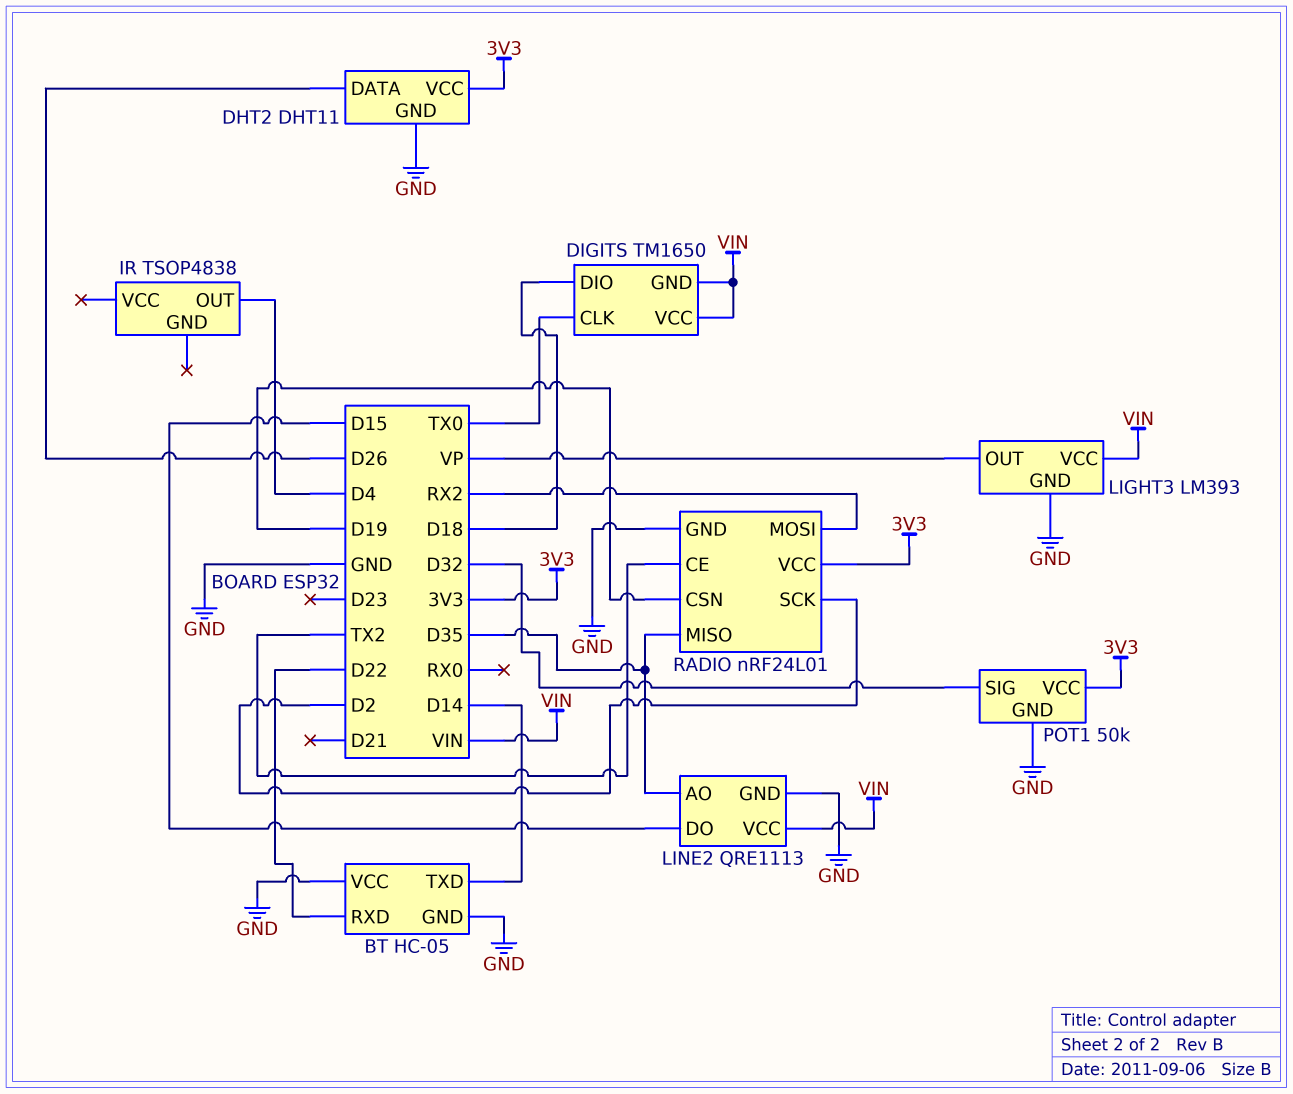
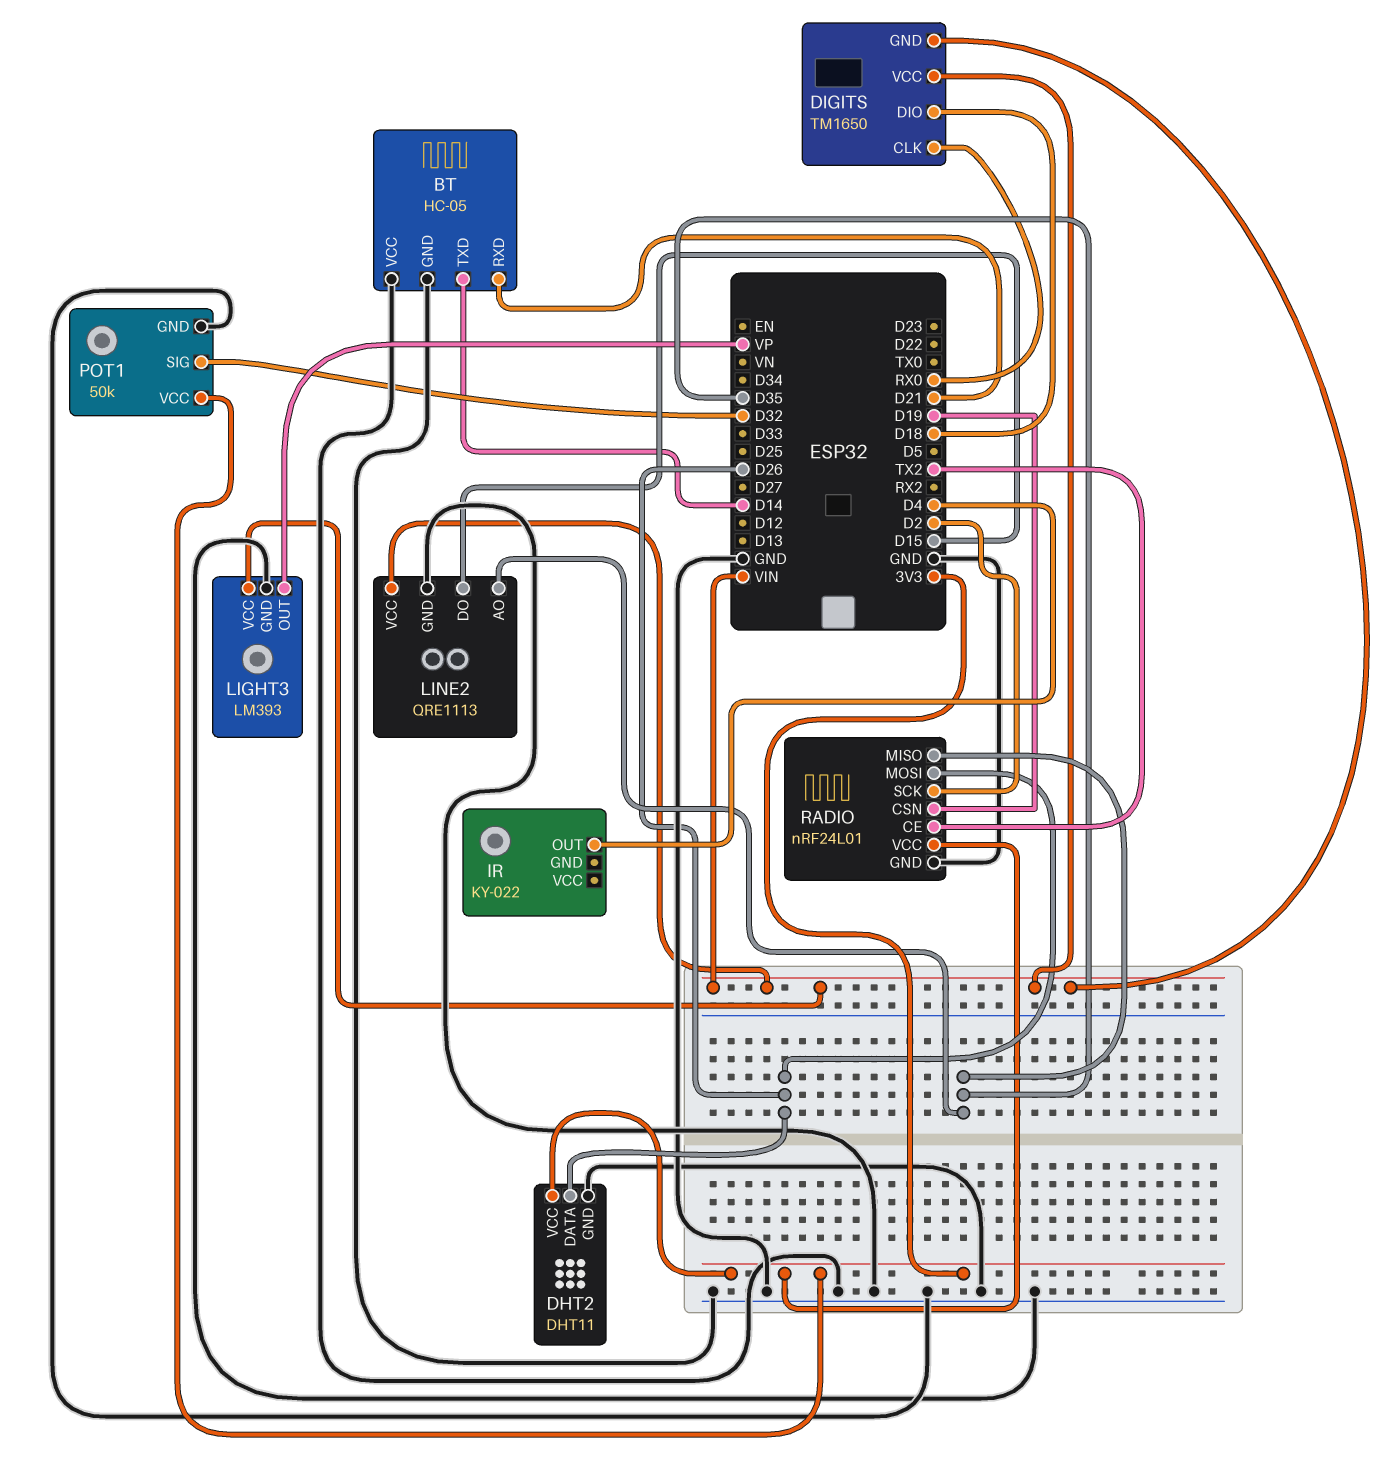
BT pin RXD: D22 -> D21
DIGITS pin CLK: TX0 -> RX0
IR: TSOP4838 -> KY-022
RADIO pin MOSI: RX2 -> D26

